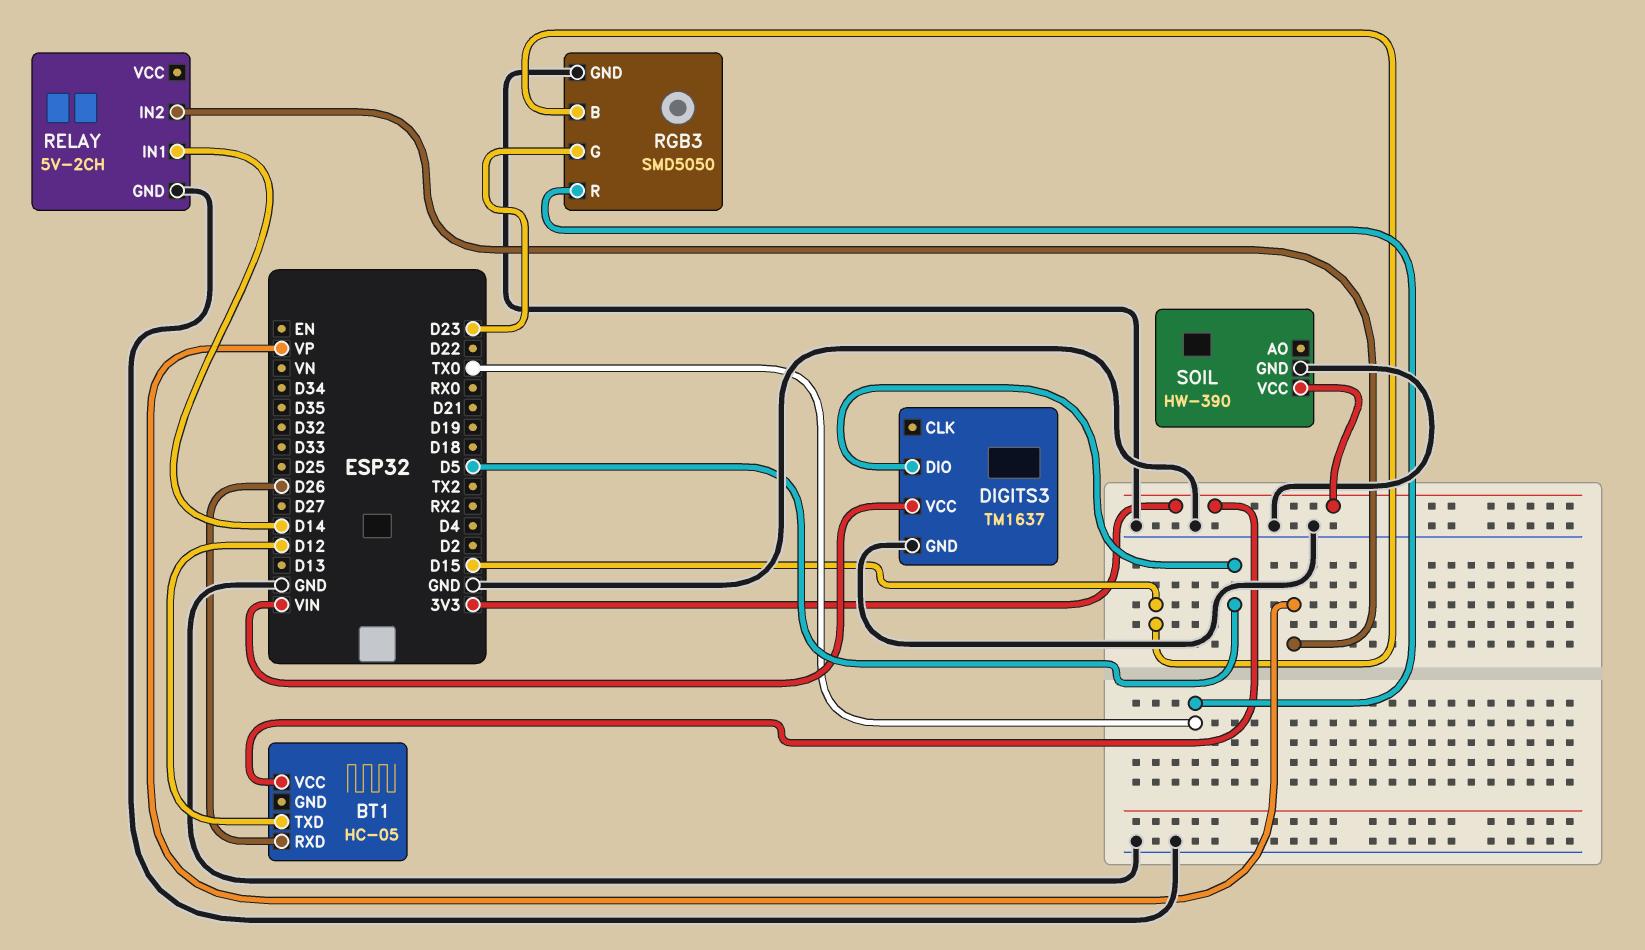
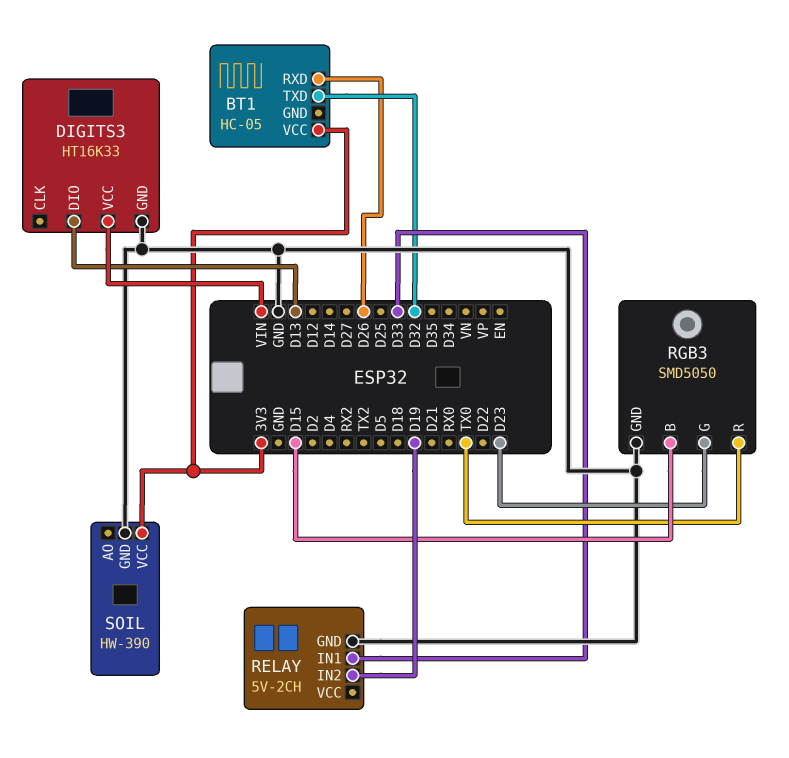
BT1 pin TXD: D12 -> D32
DIGITS3: TM1637 -> HT16K33
DIGITS3 pin DIO: D5 -> D13
RELAY pin IN1: D14 -> D33
RELAY pin IN2: VP -> D19

